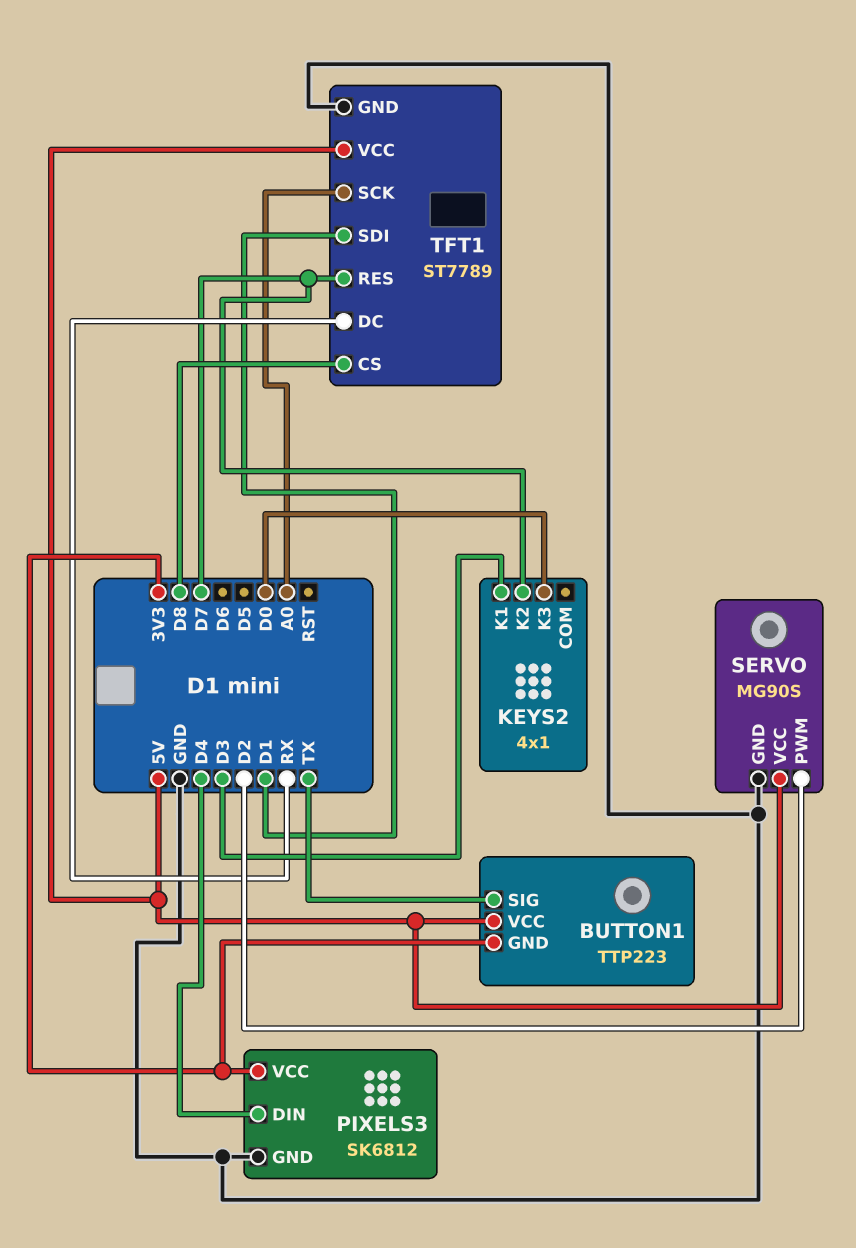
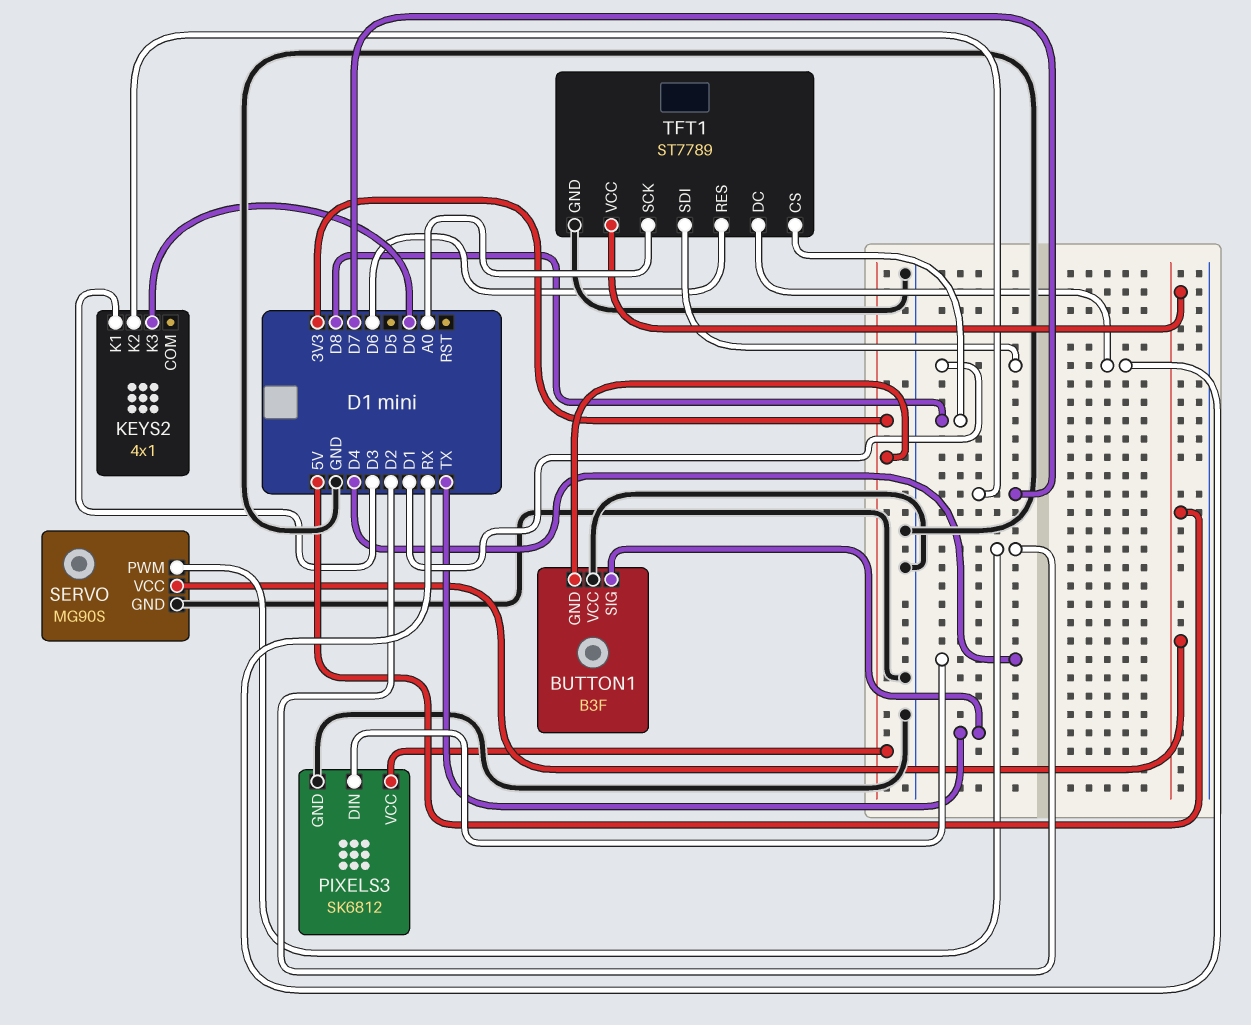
BUTTON1: TTP223 -> B3F
BUTTON1 pin VCC: 5V -> GND
TFT1 pin RES: D7 -> D6

